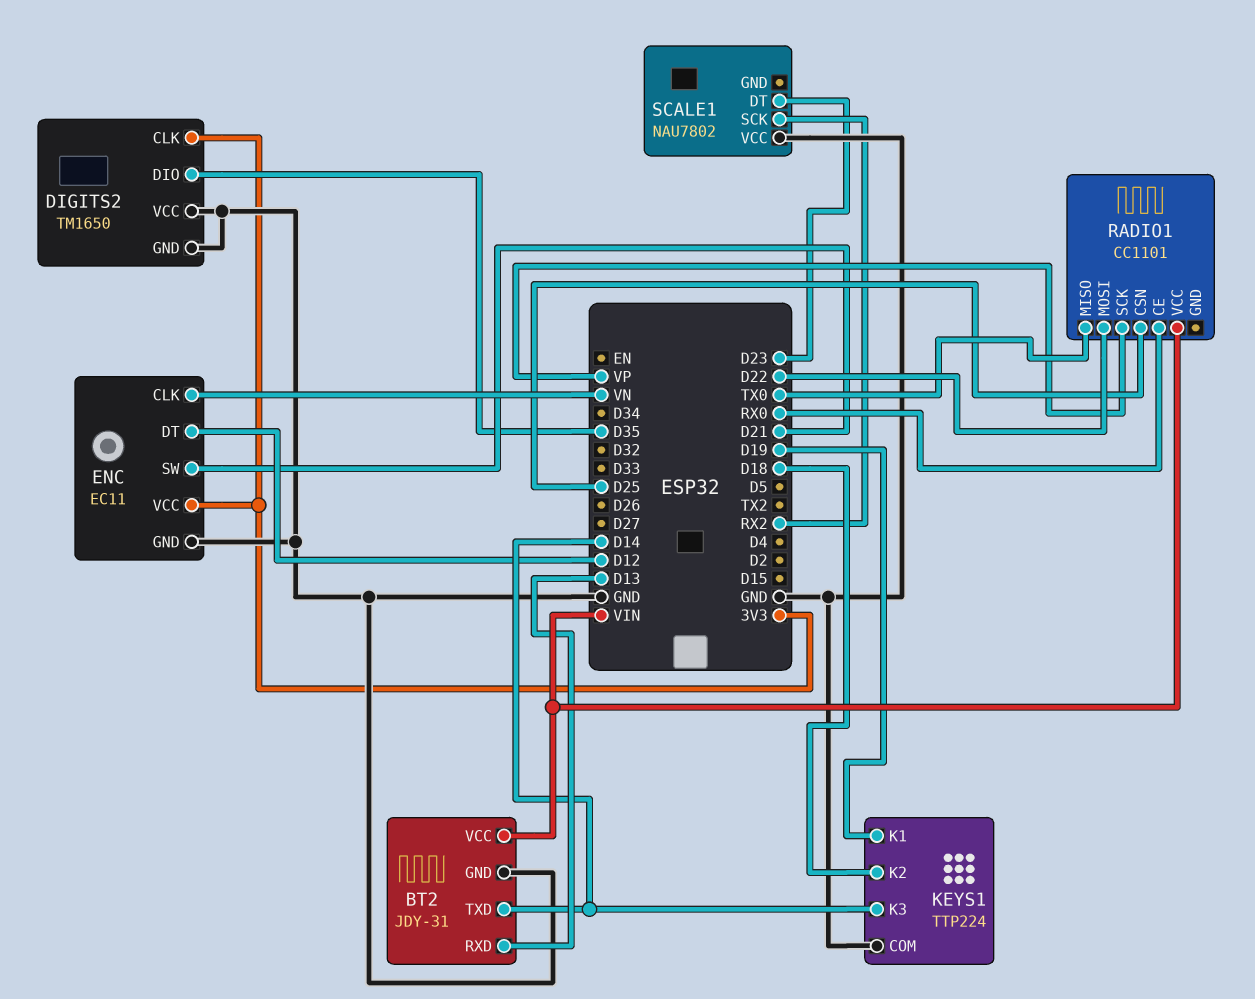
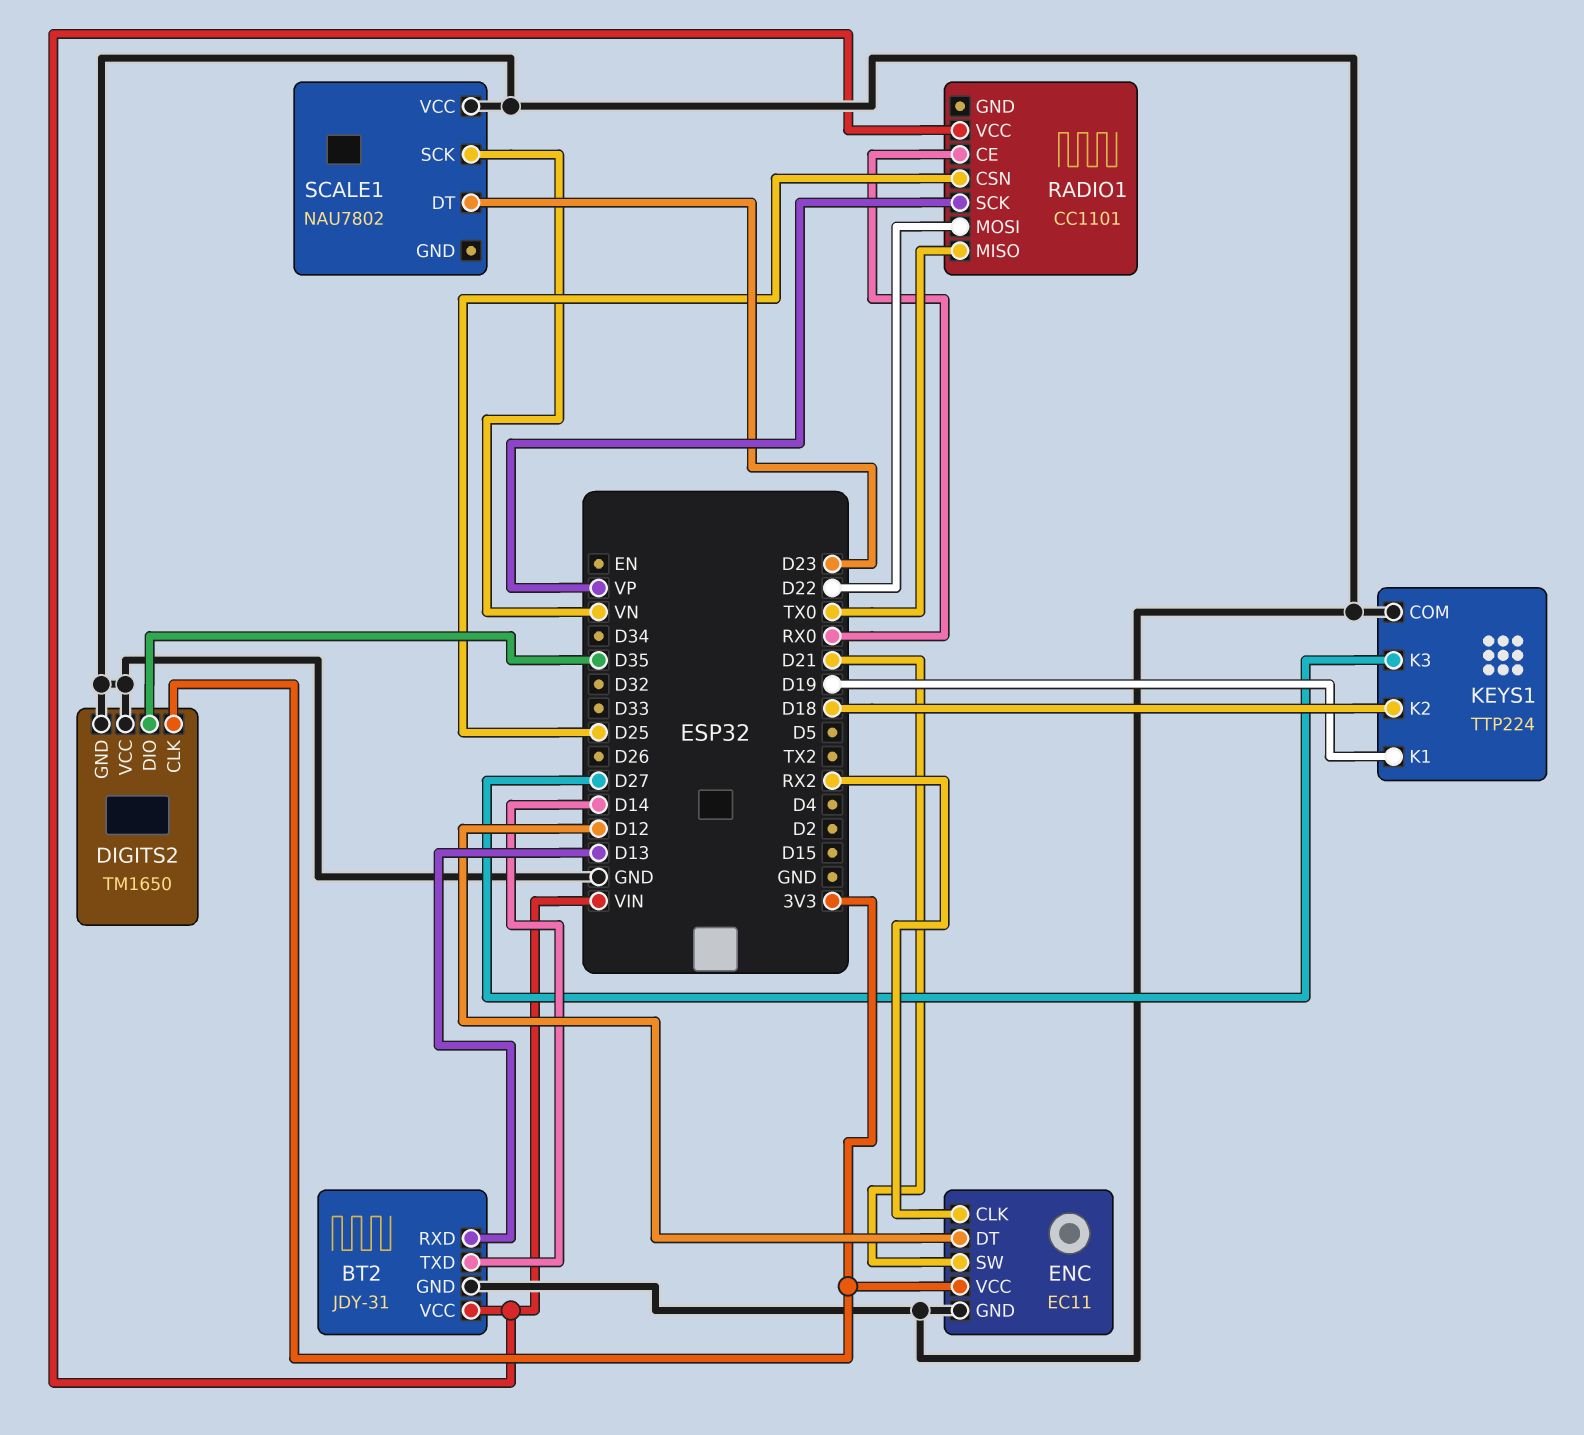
ENC pin CLK: VN -> RX2
KEYS1 pin K3: D14 -> D27
SCALE1 pin SCK: RX2 -> VN

